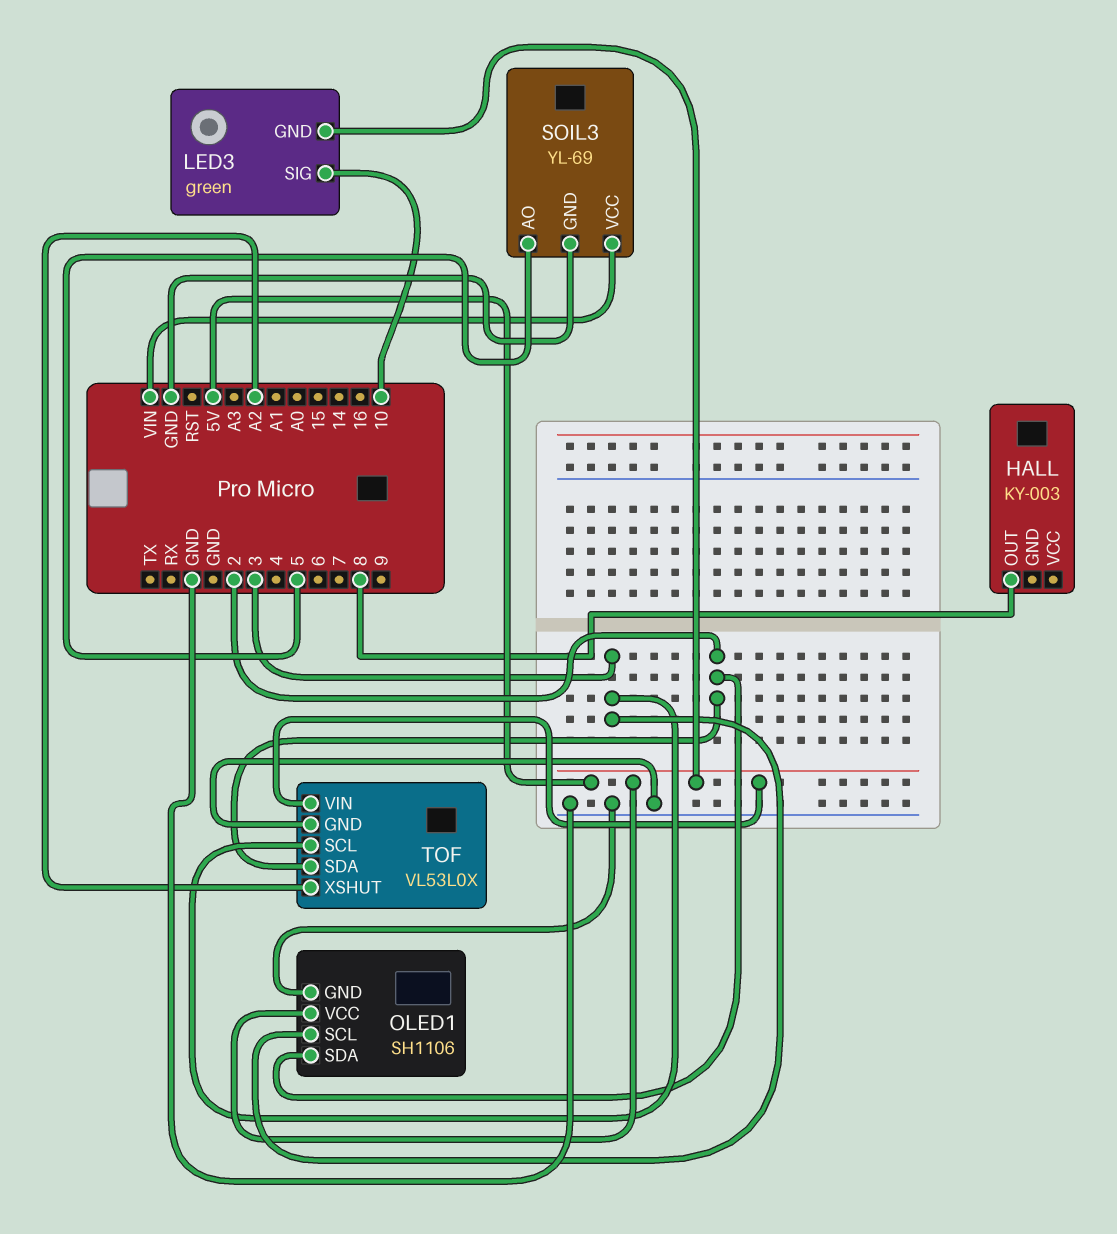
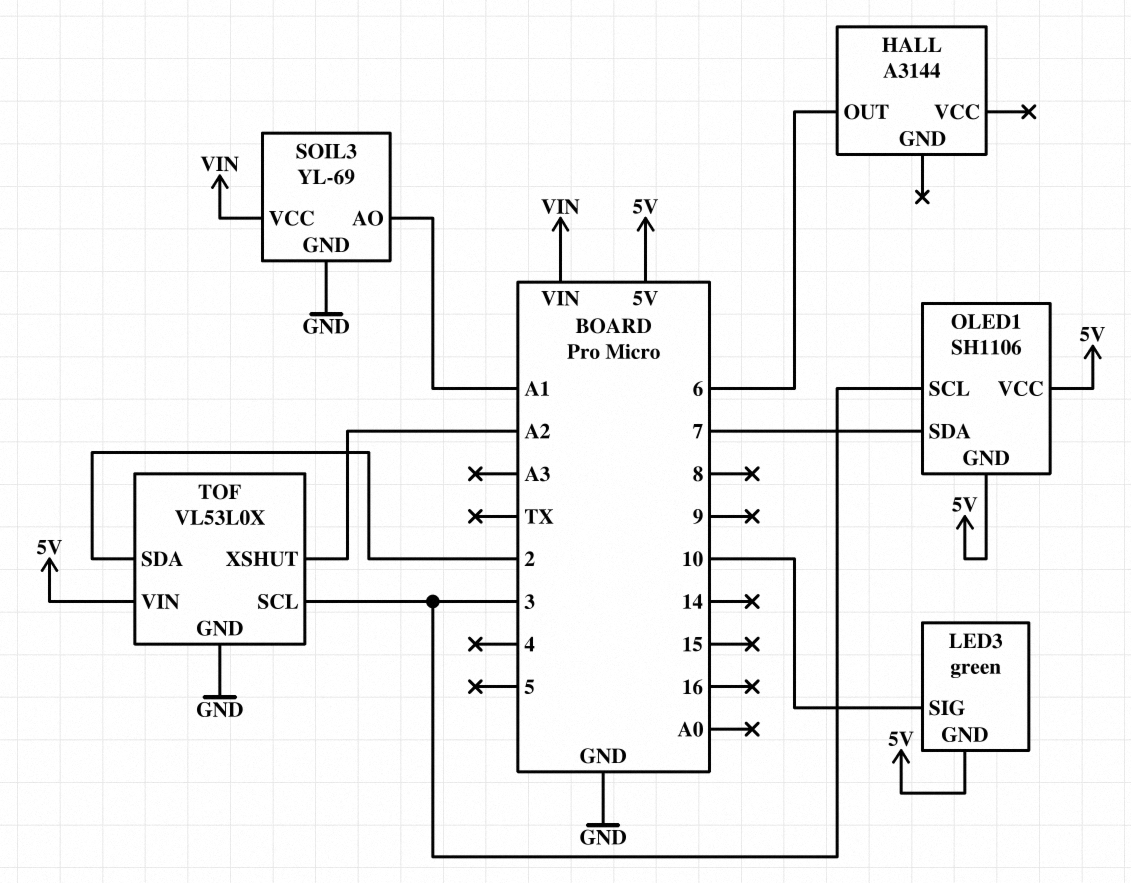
HALL: KY-003 -> A3144
HALL pin OUT: 8 -> 6
OLED1 pin GND: GND -> 5V
OLED1 pin SDA: 2 -> 7
SOIL3 pin AO: 5 -> A1

